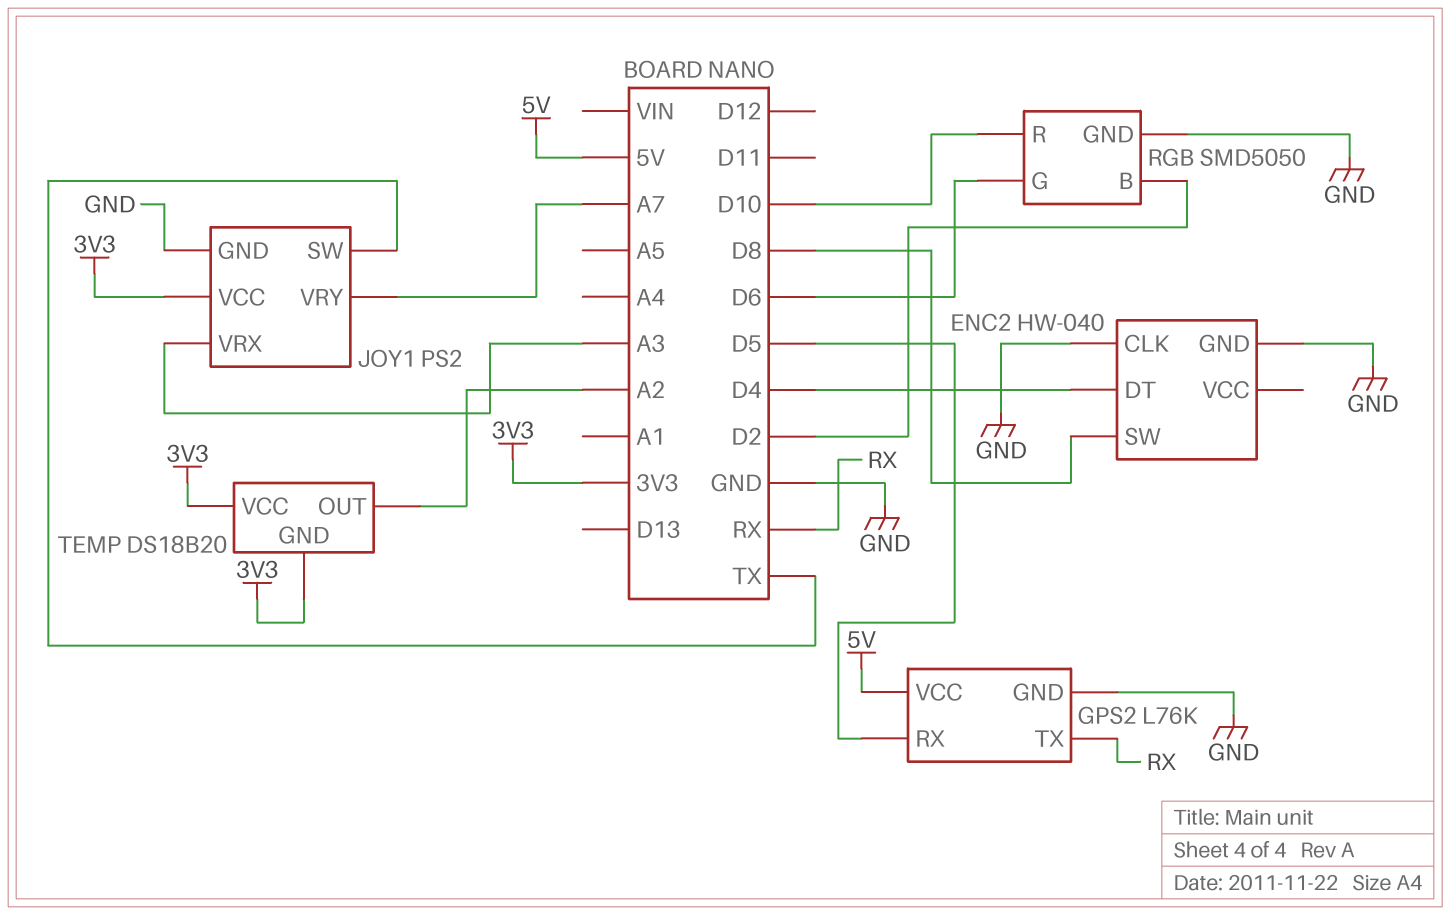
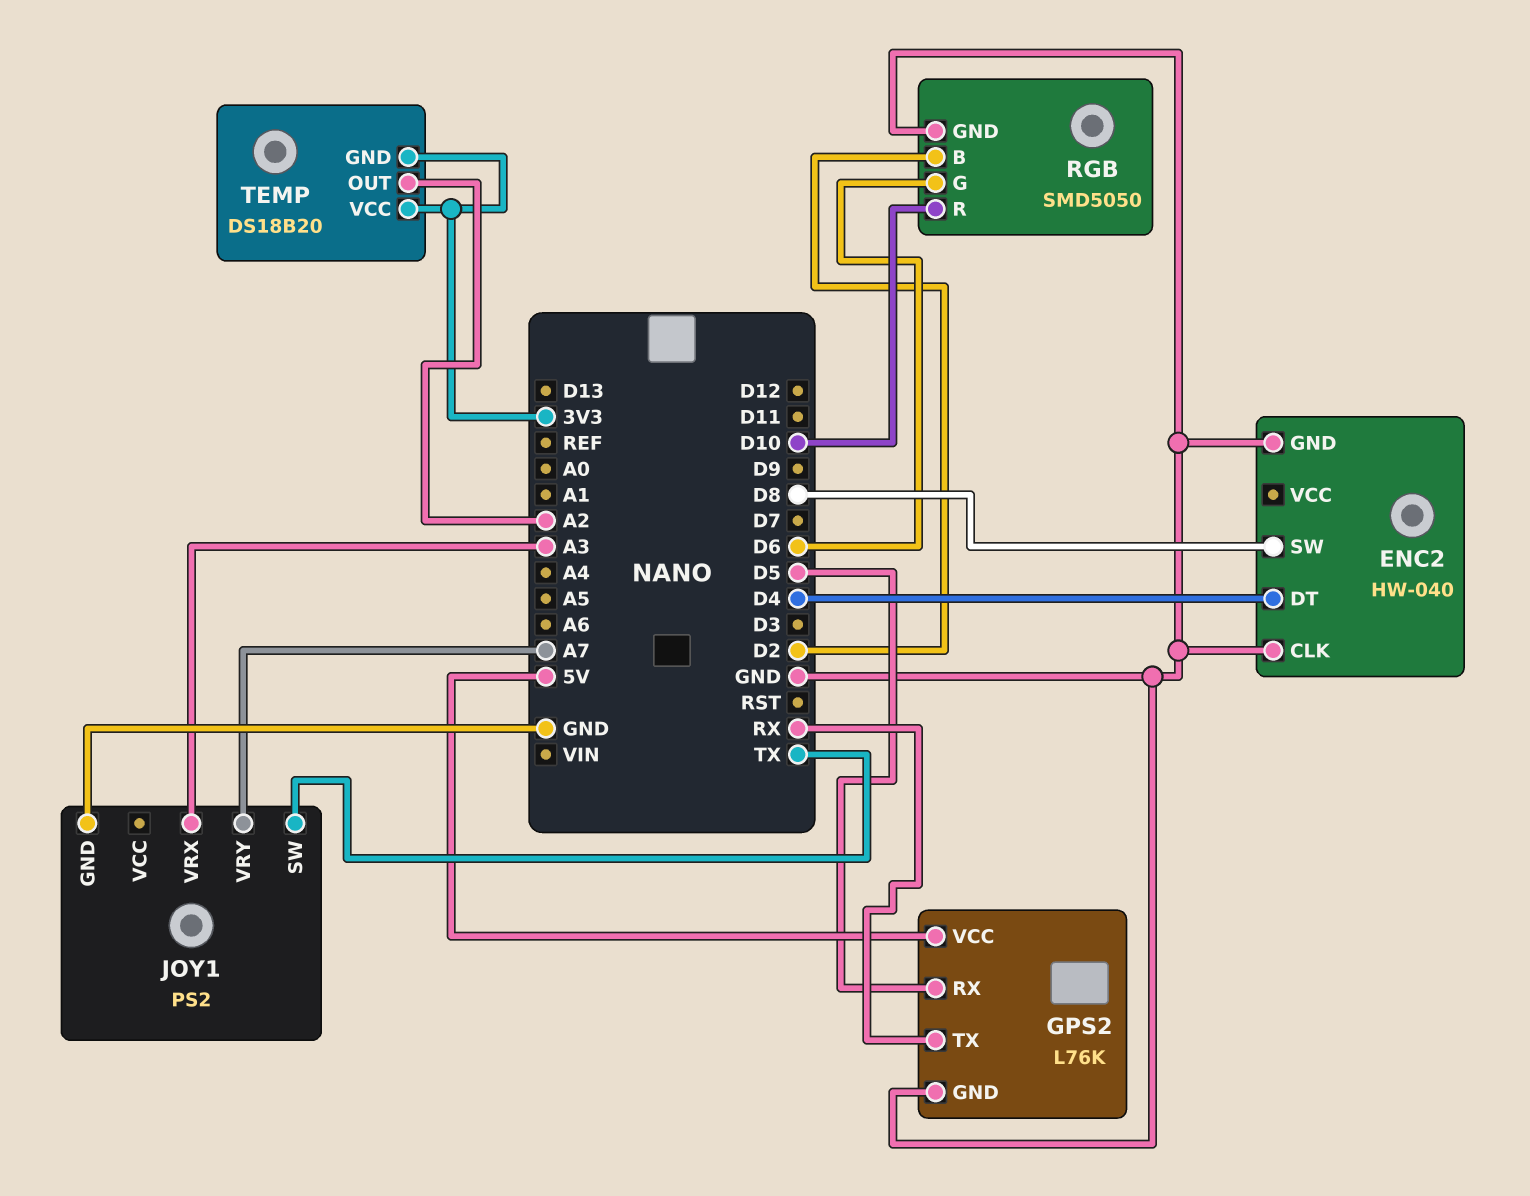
JOY1 pin VCC: 3V3 -> none

